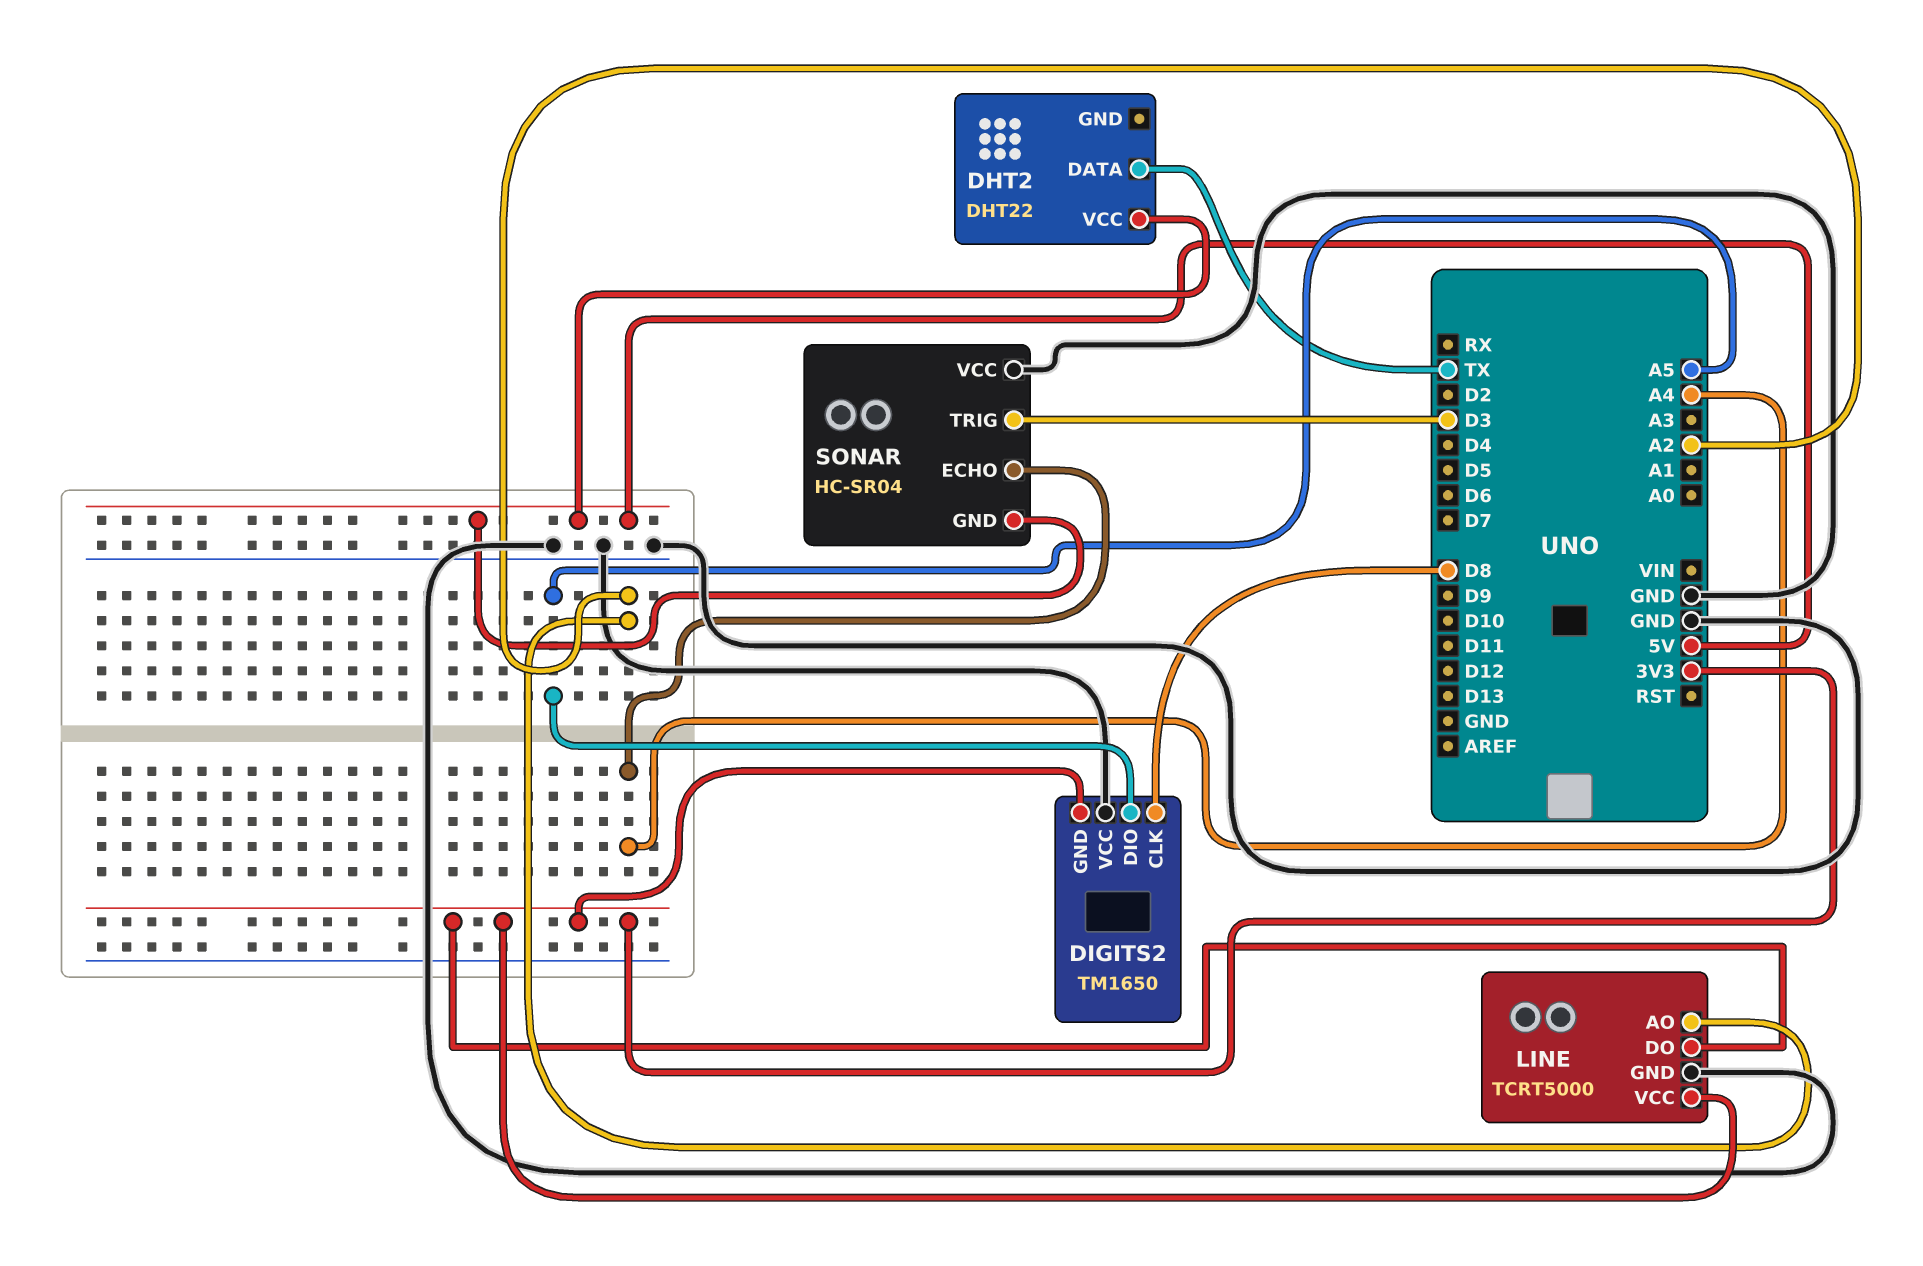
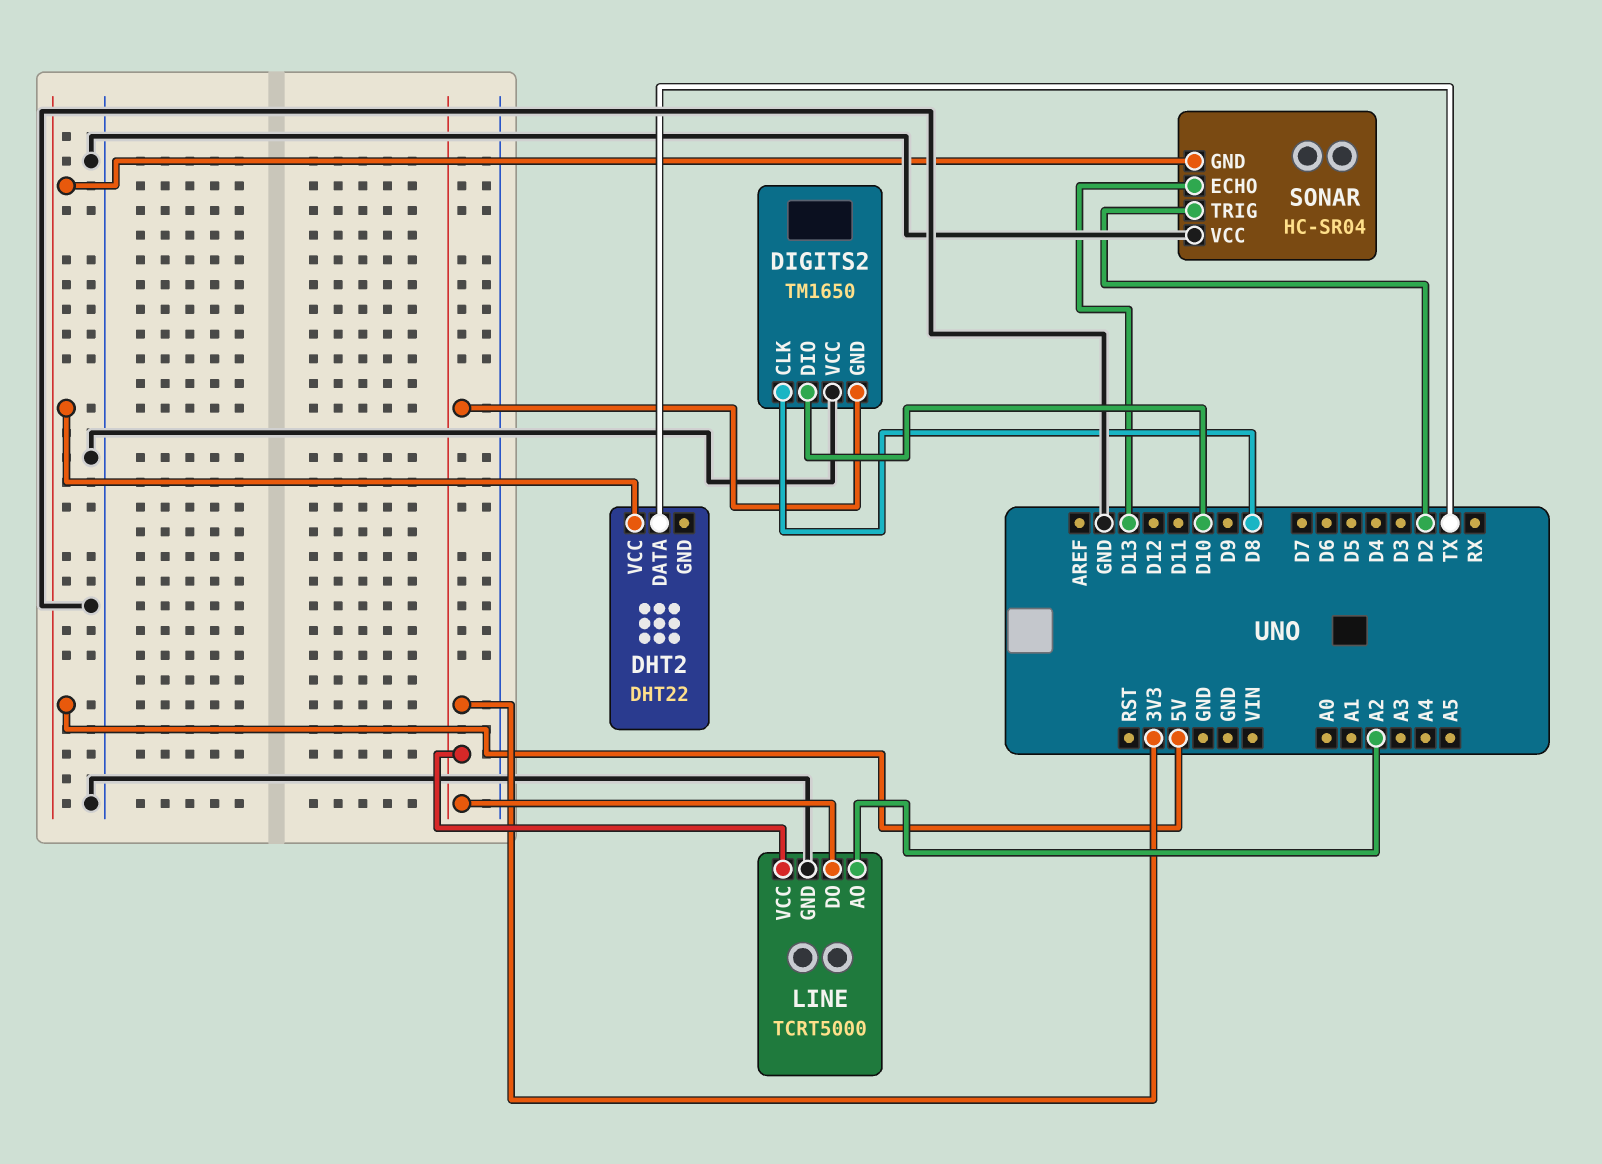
DIGITS2 pin DIO: A5 -> D10
SONAR pin ECHO: A4 -> D13
SONAR pin TRIG: D3 -> D2

